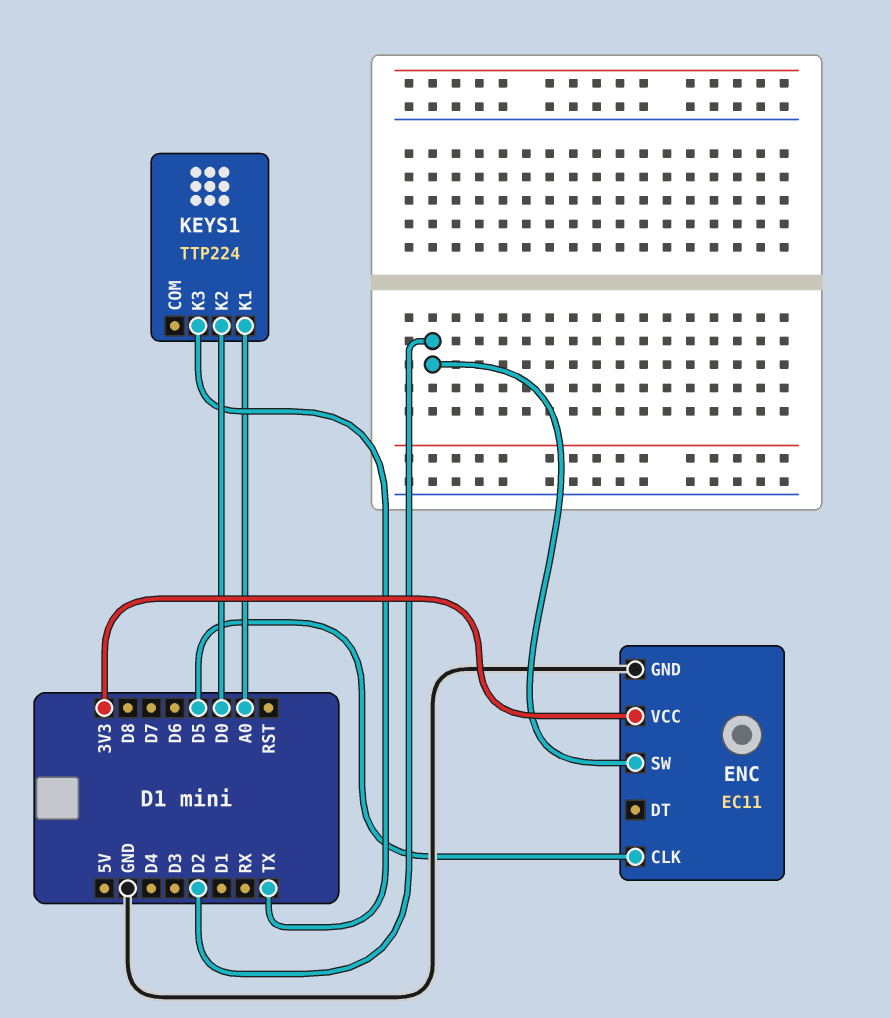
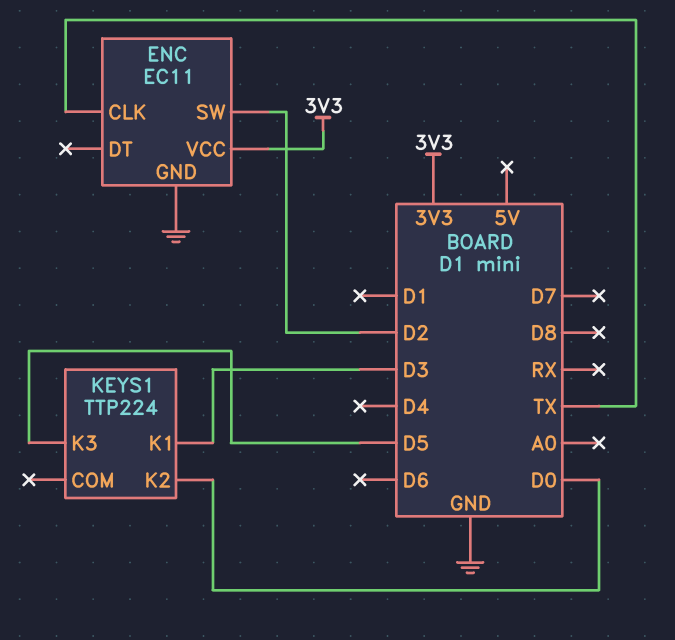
ENC pin CLK: D5 -> TX
KEYS1 pin K1: A0 -> D3
KEYS1 pin K3: TX -> D5

